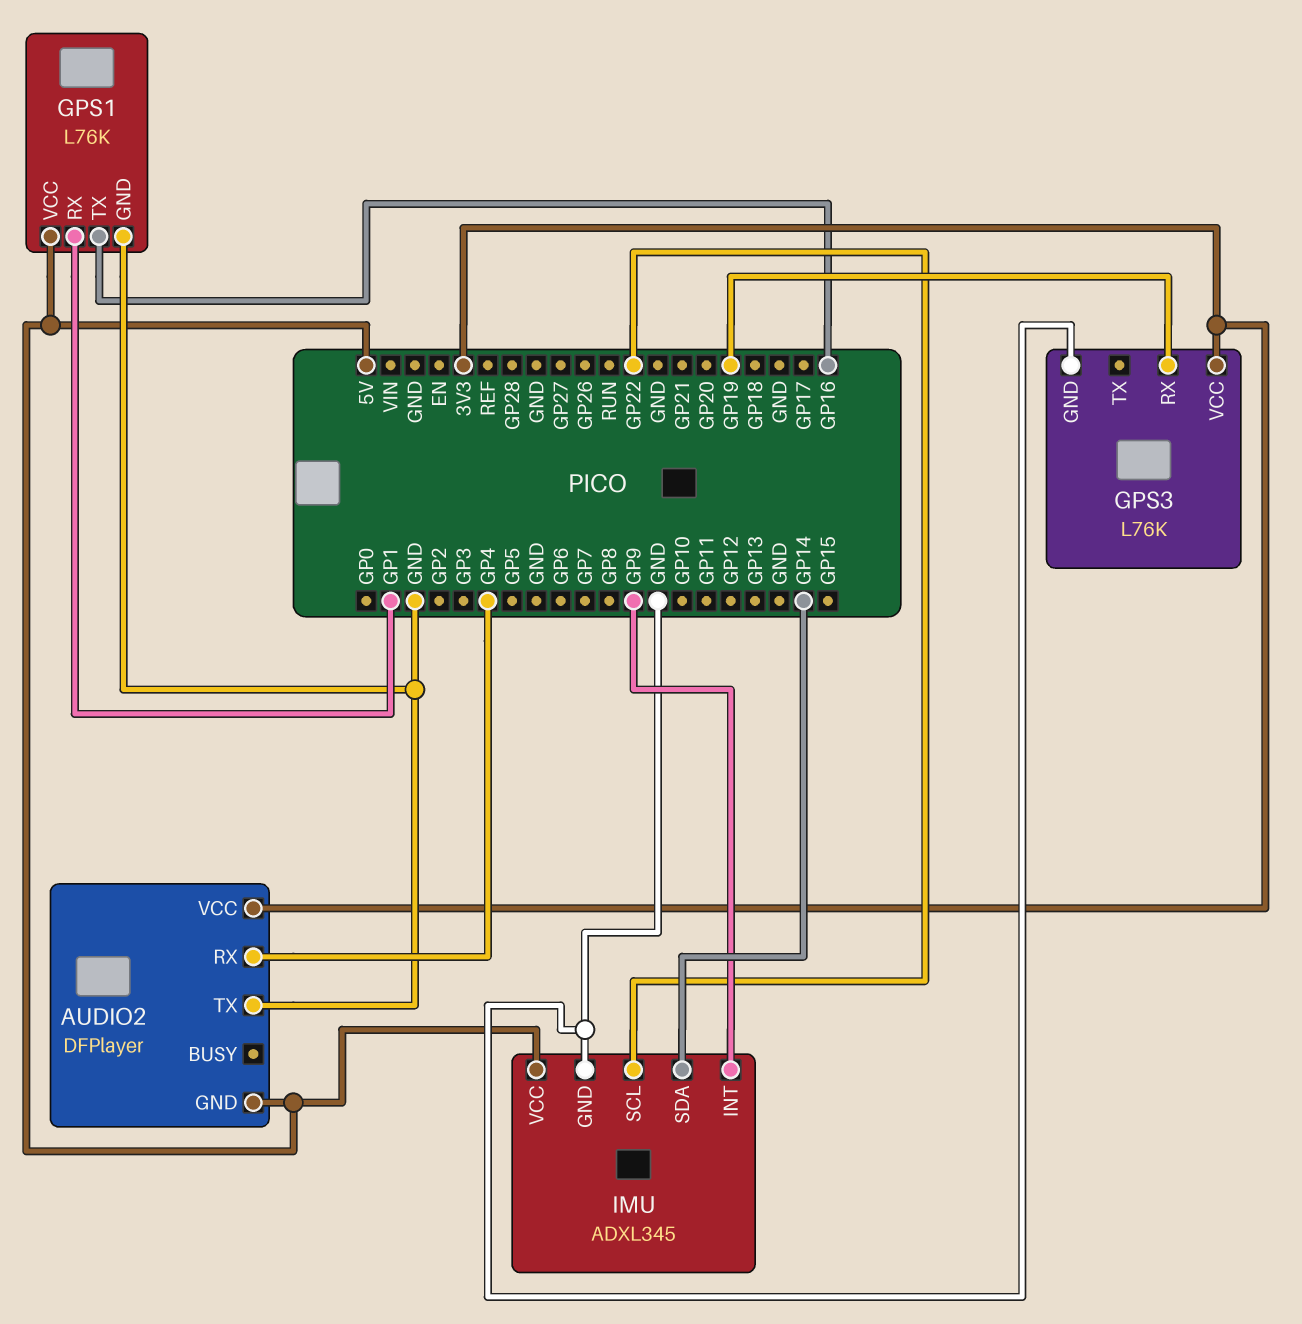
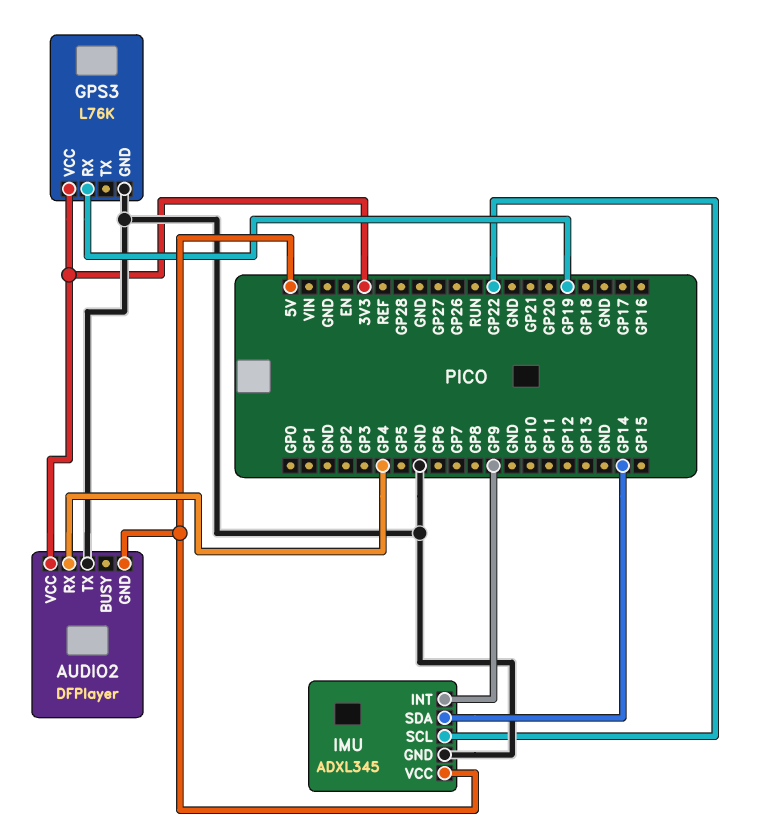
GPS1: L76K -> none
GPS1 pin GND: GND -> none
GPS1 pin RX: GP1 -> none
GPS1 pin TX: GP16 -> none
GPS1 pin VCC: 5V -> none

